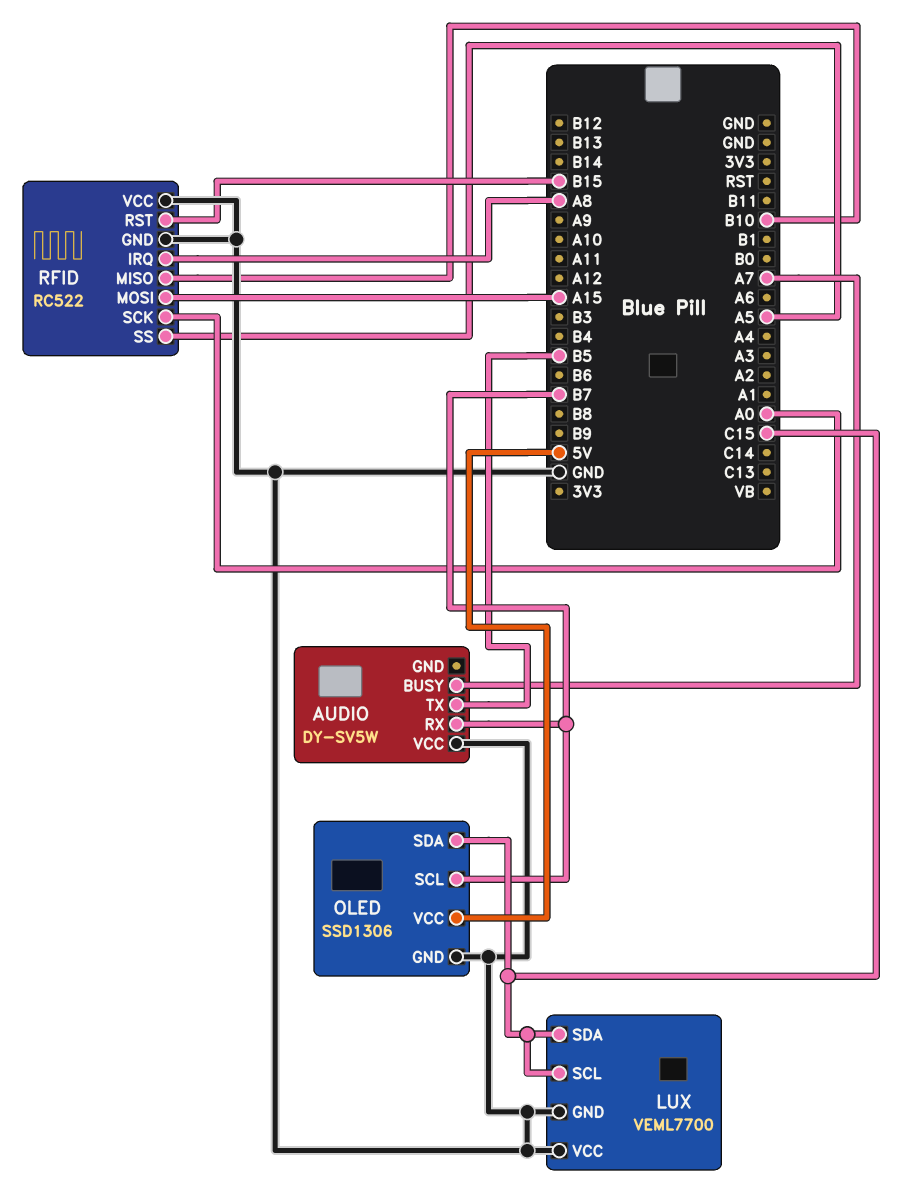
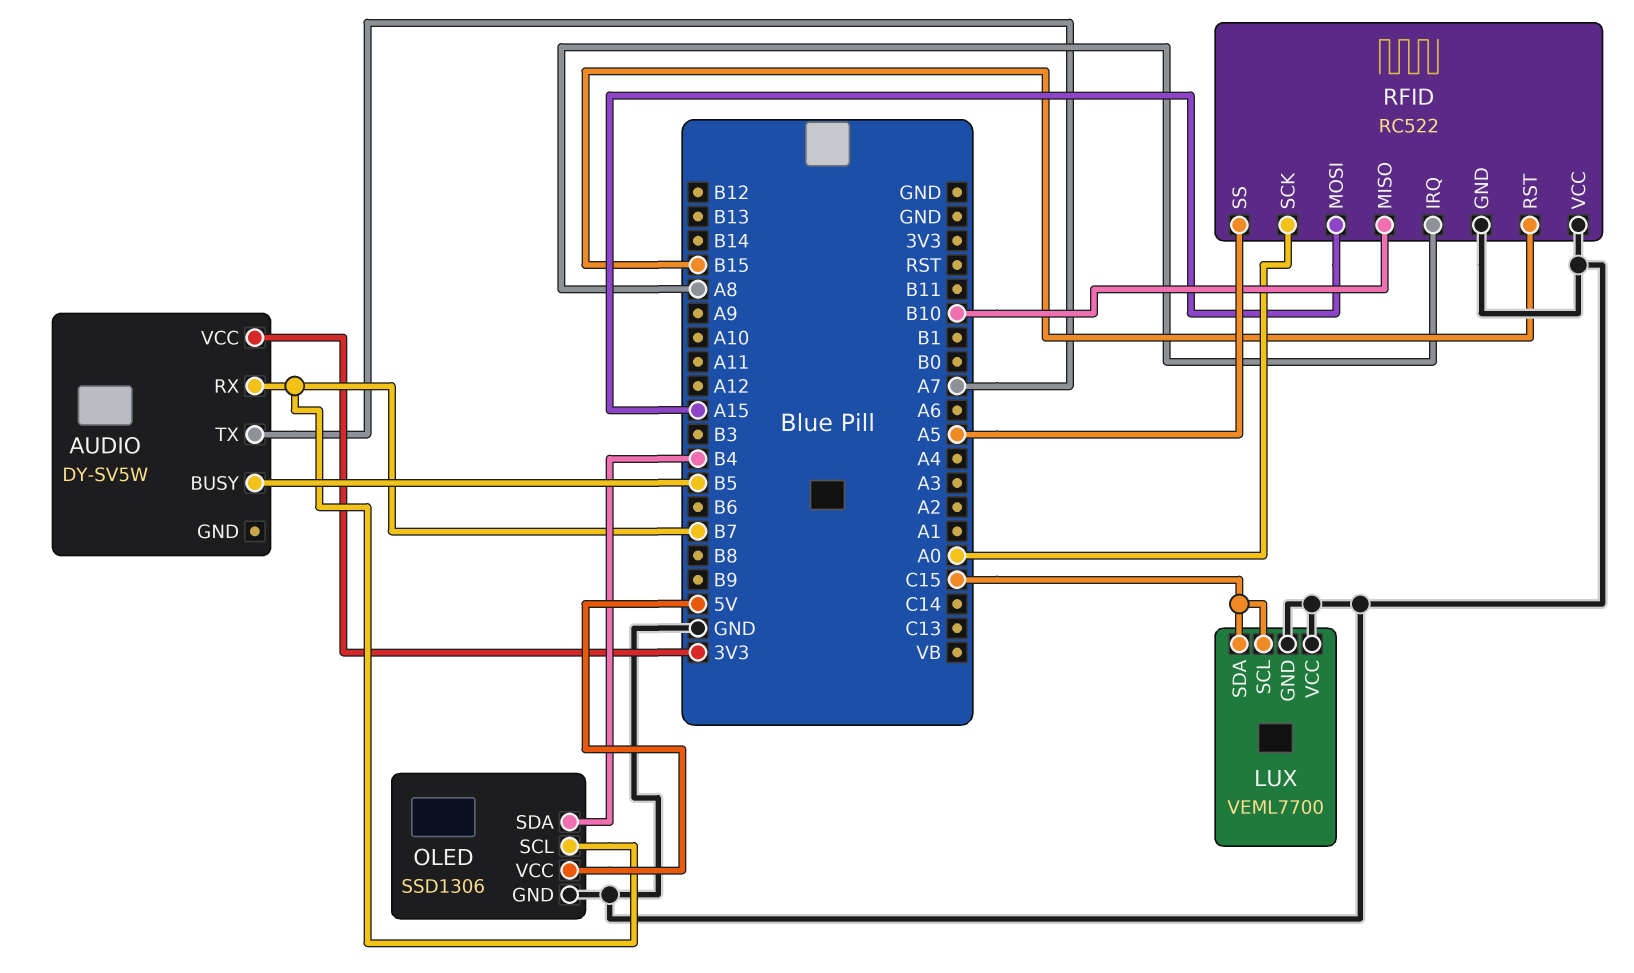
AUDIO pin BUSY: A7 -> B5
AUDIO pin TX: B5 -> A7
AUDIO pin VCC: GND -> 3V3
OLED pin SDA: C15 -> B4

